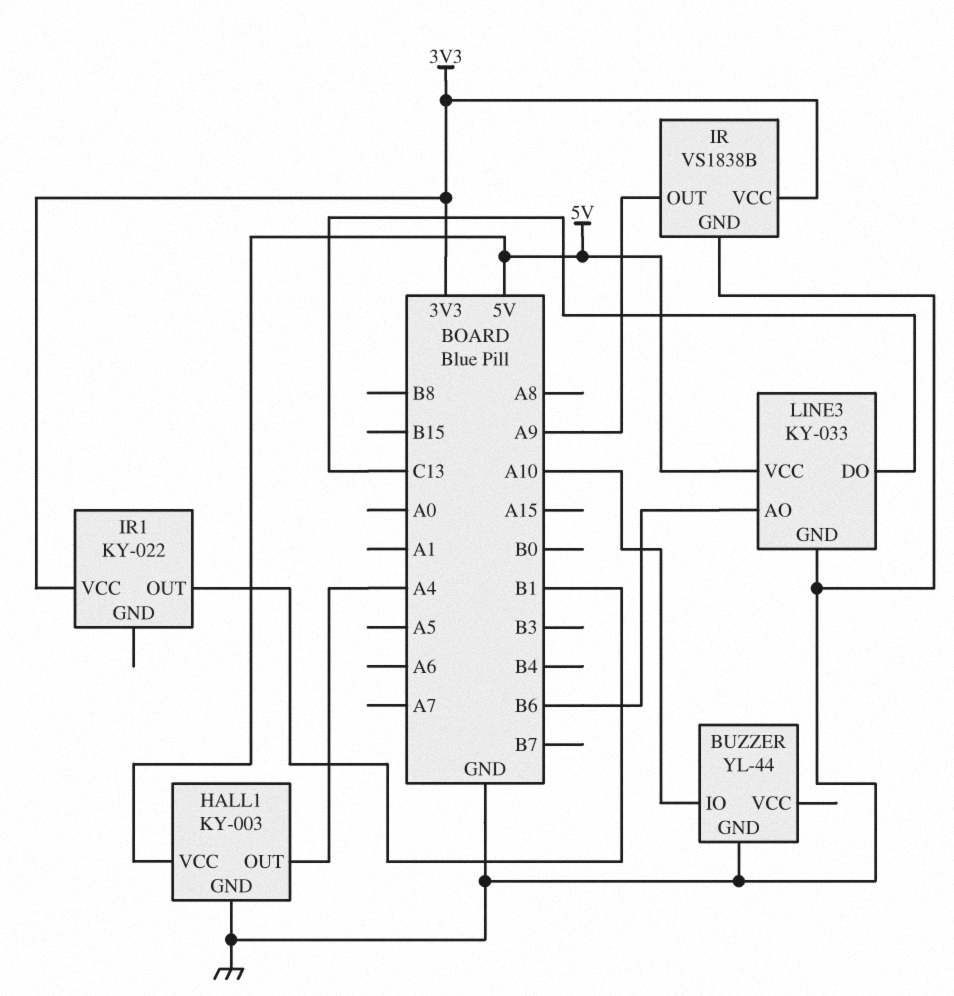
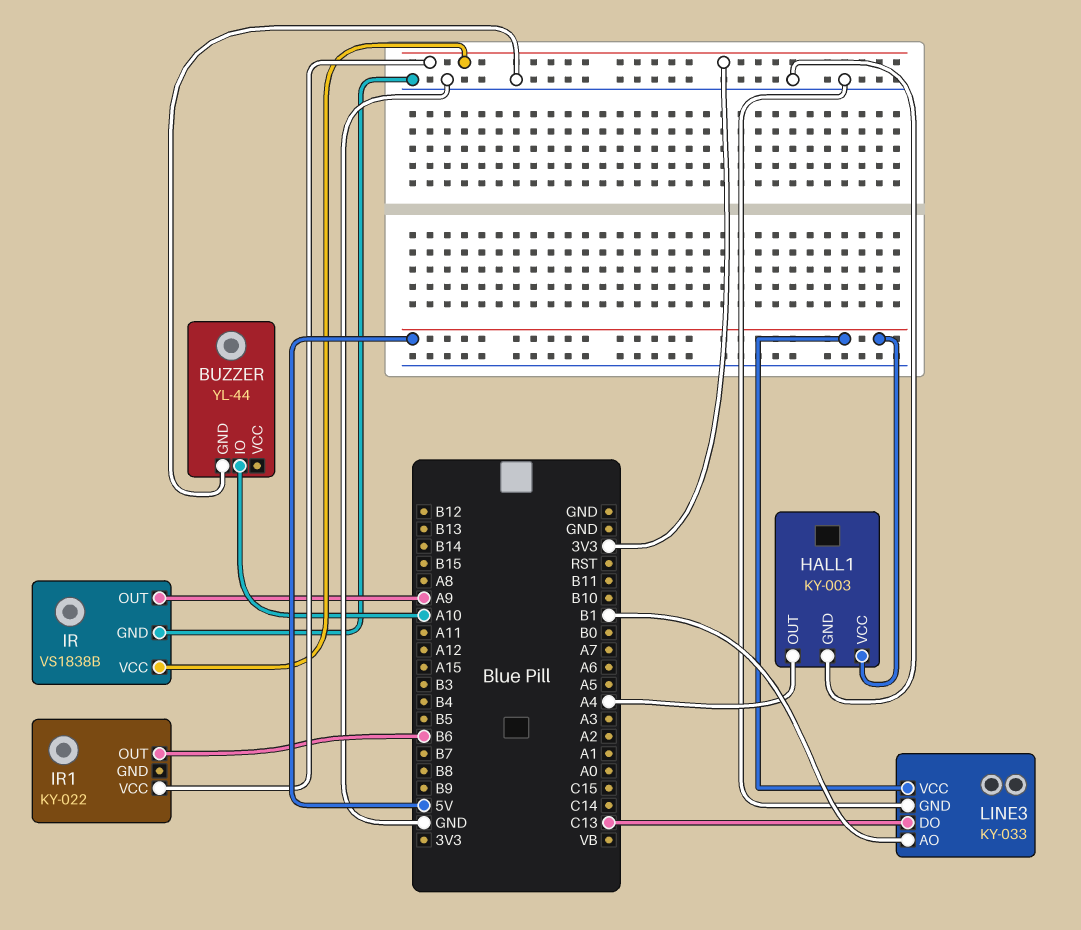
IR1 pin OUT: B1 -> B6
LINE3 pin AO: B6 -> B1

